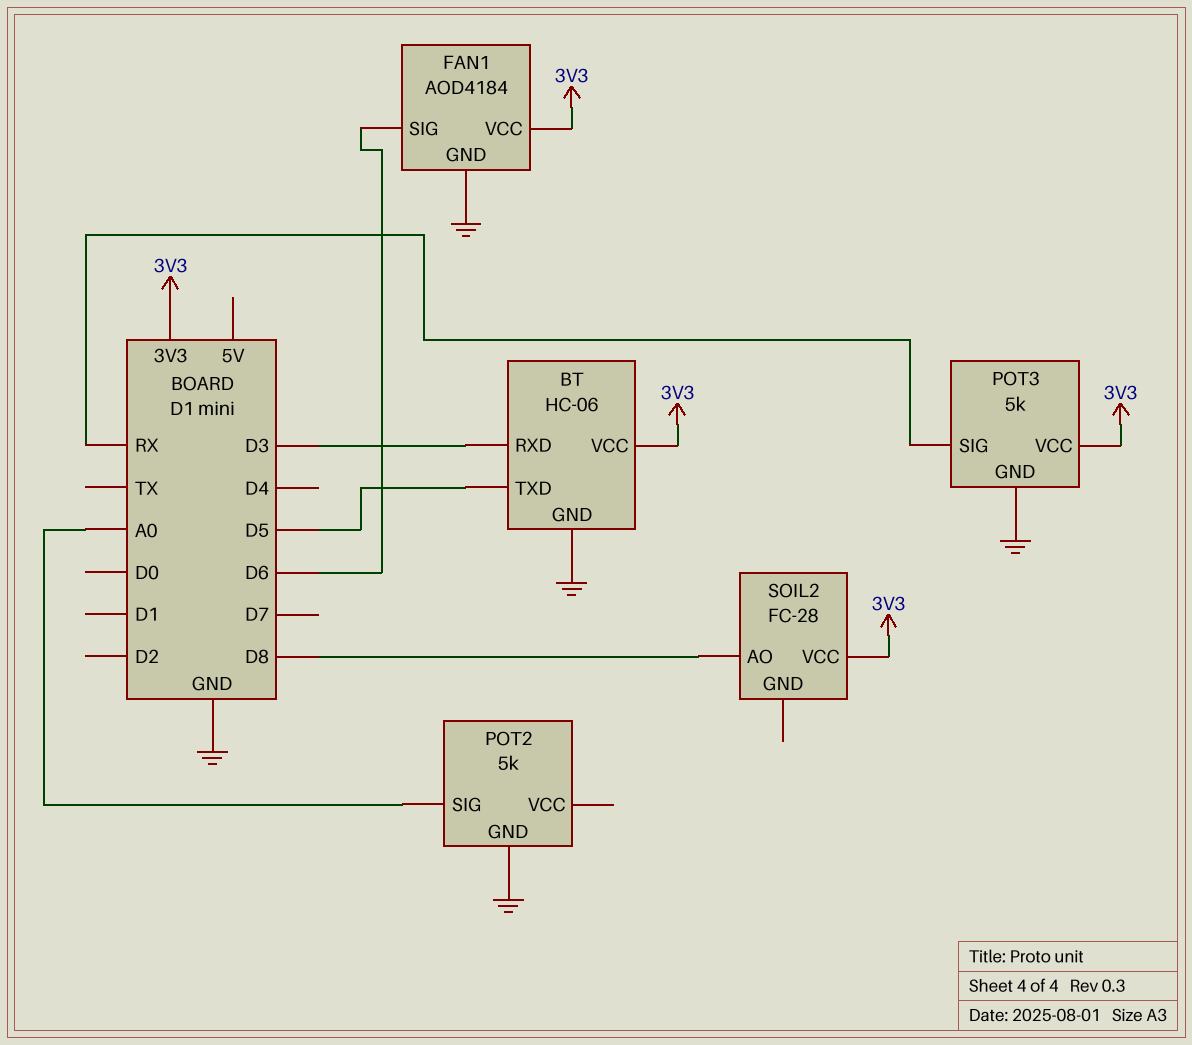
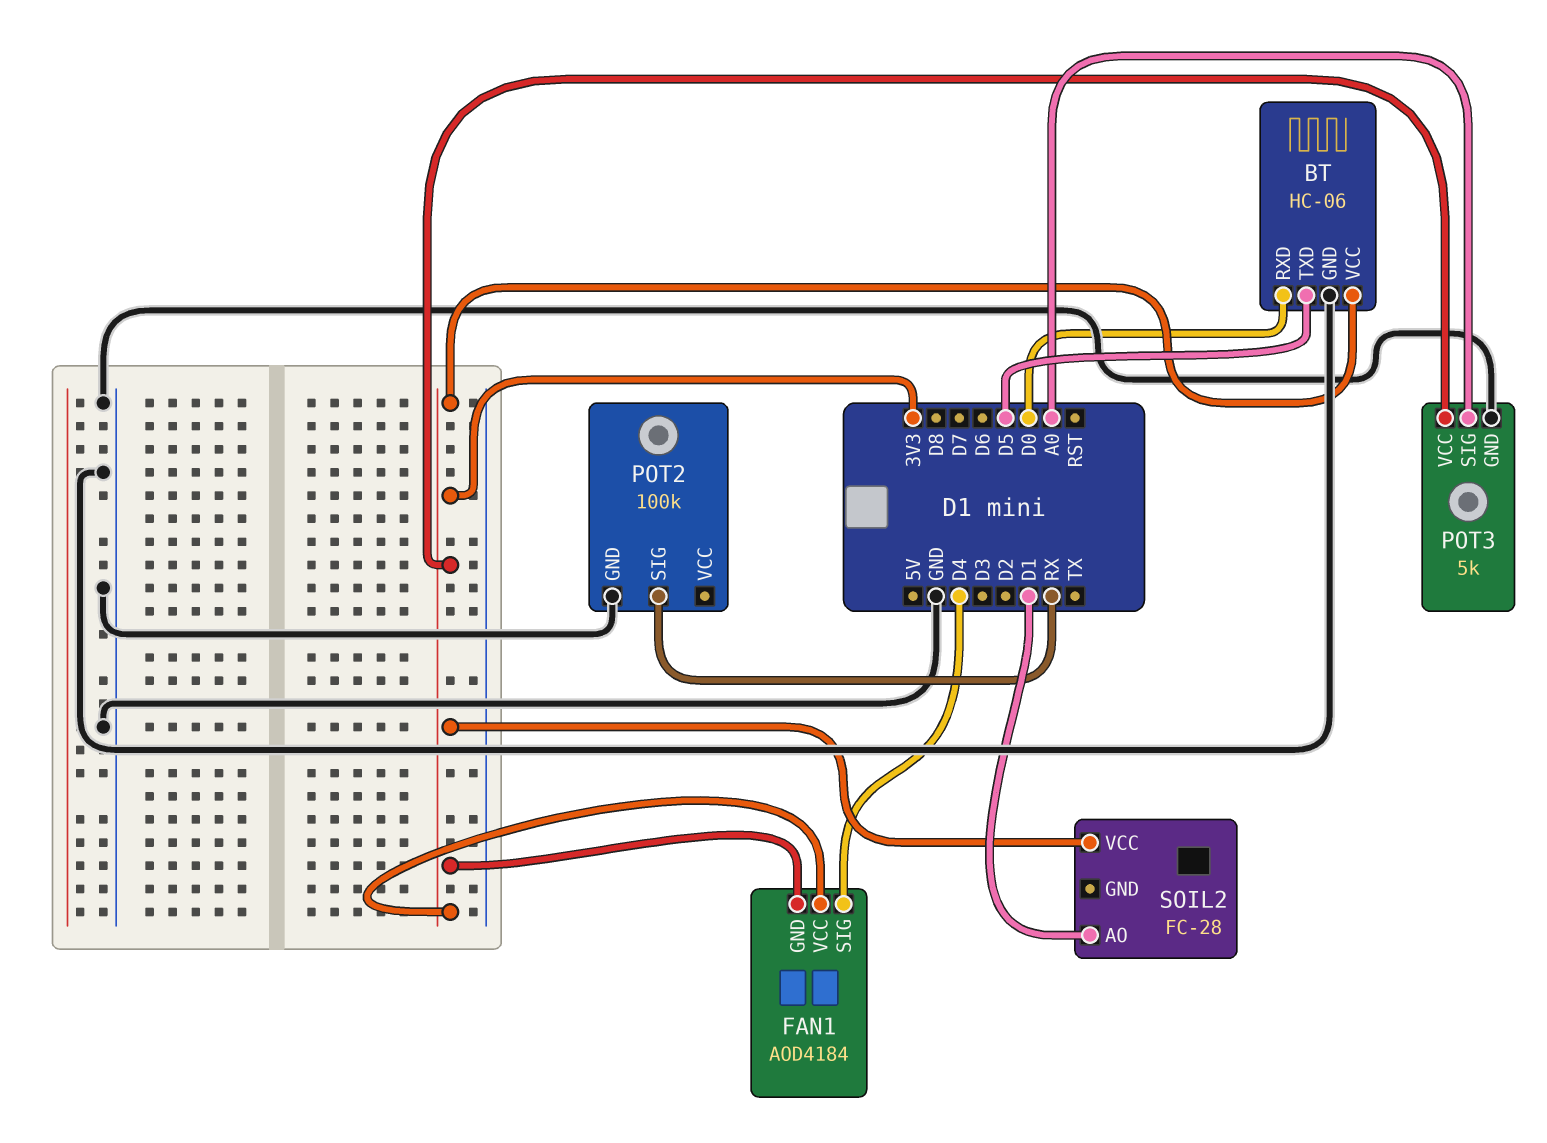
BT pin RXD: D3 -> D0
FAN1 pin GND: GND -> 3V3
FAN1 pin SIG: D6 -> D4
POT2: 5k -> 100k
POT2 pin SIG: A0 -> RX
POT3 pin SIG: RX -> A0
SOIL2 pin AO: D8 -> D1

